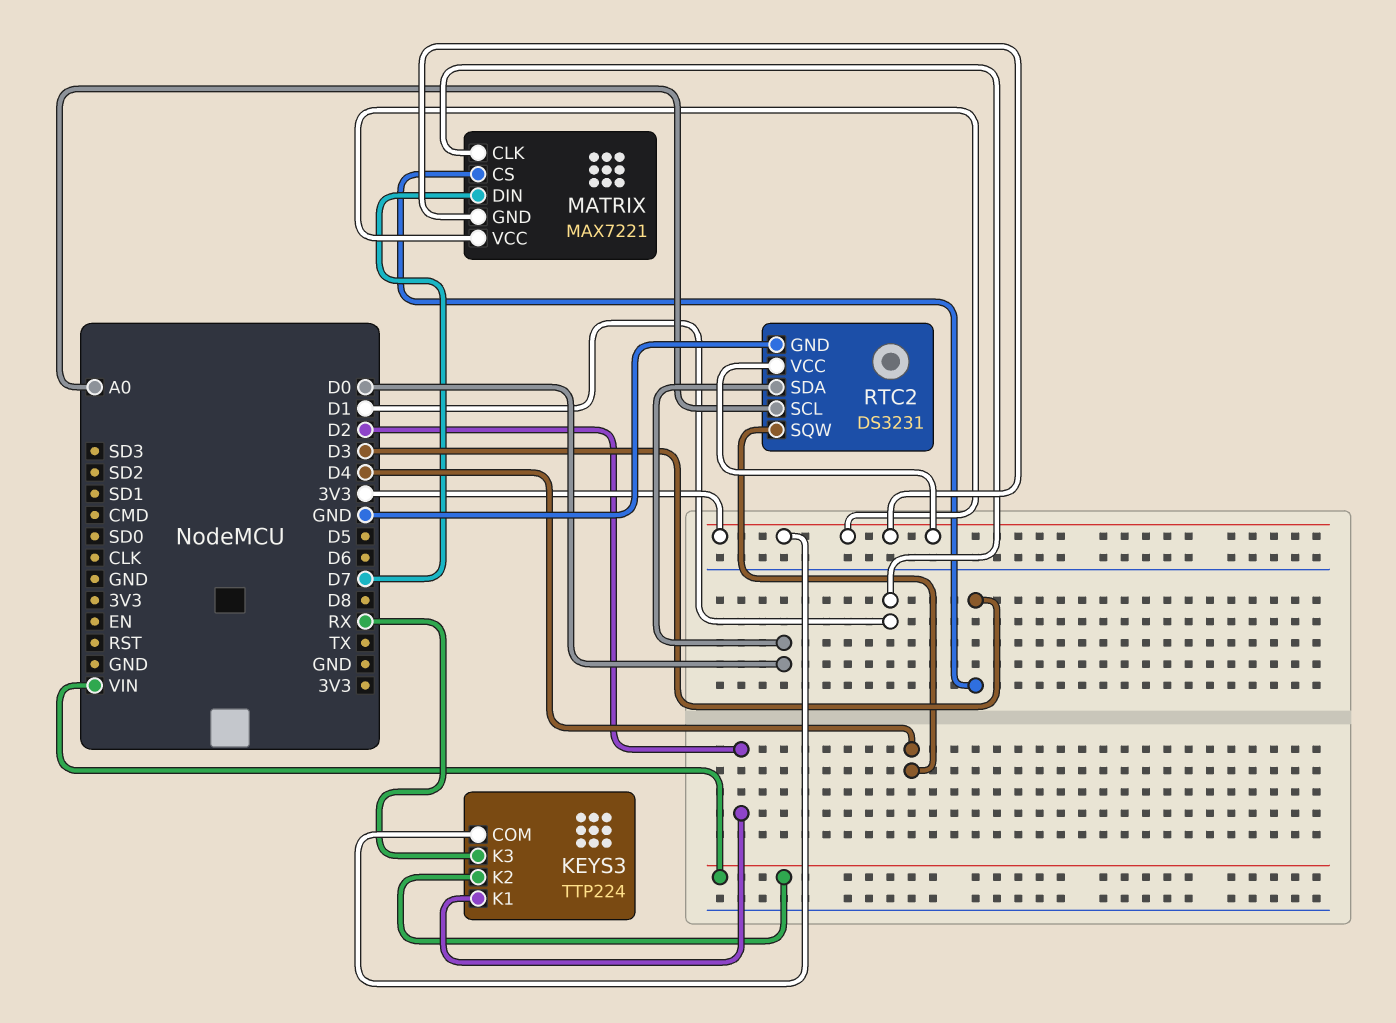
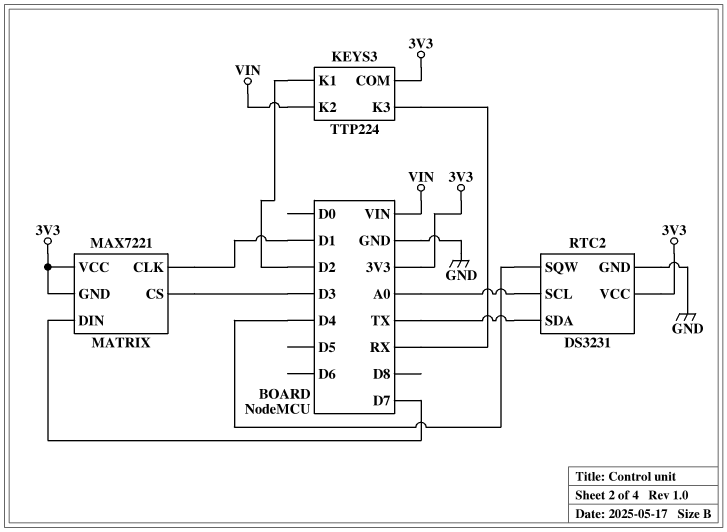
RTC2 pin SDA: D0 -> TX

